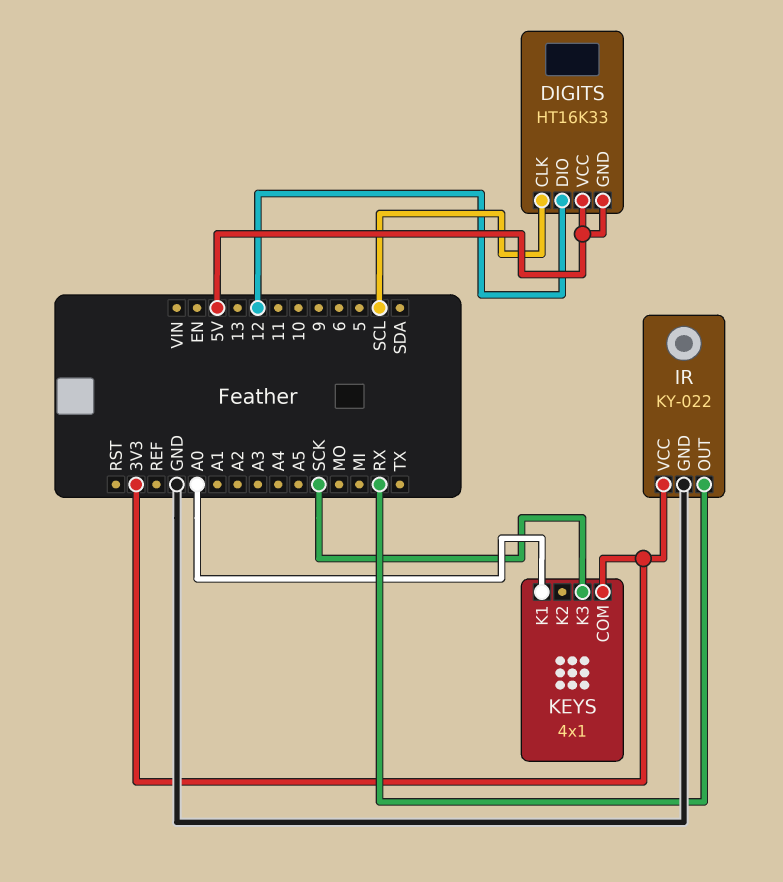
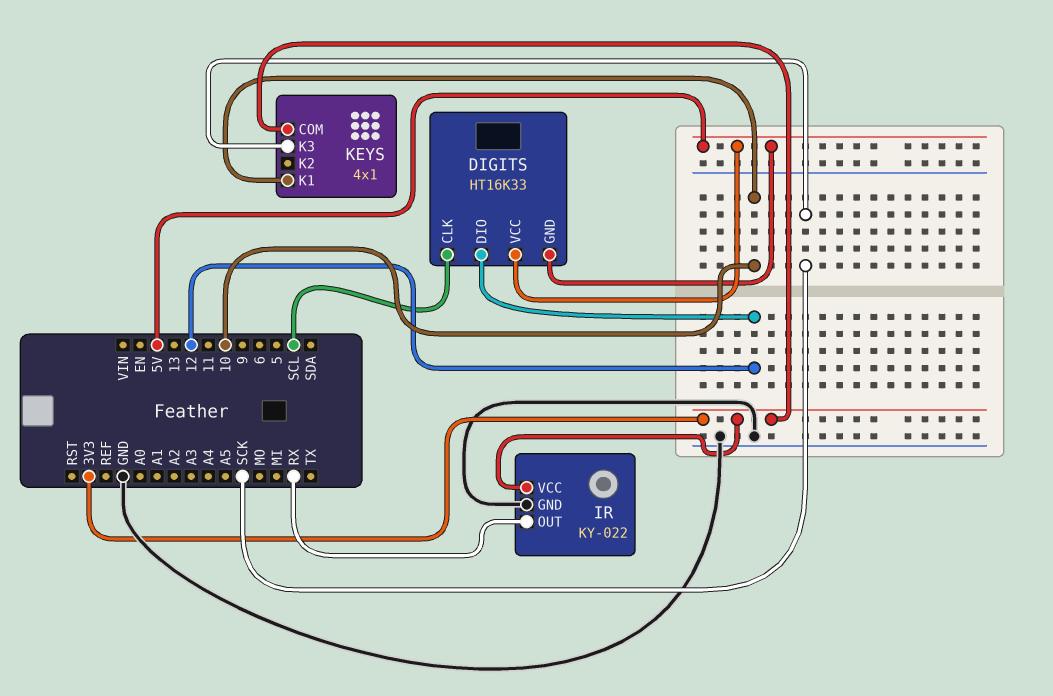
KEYS pin K1: A0 -> 10

